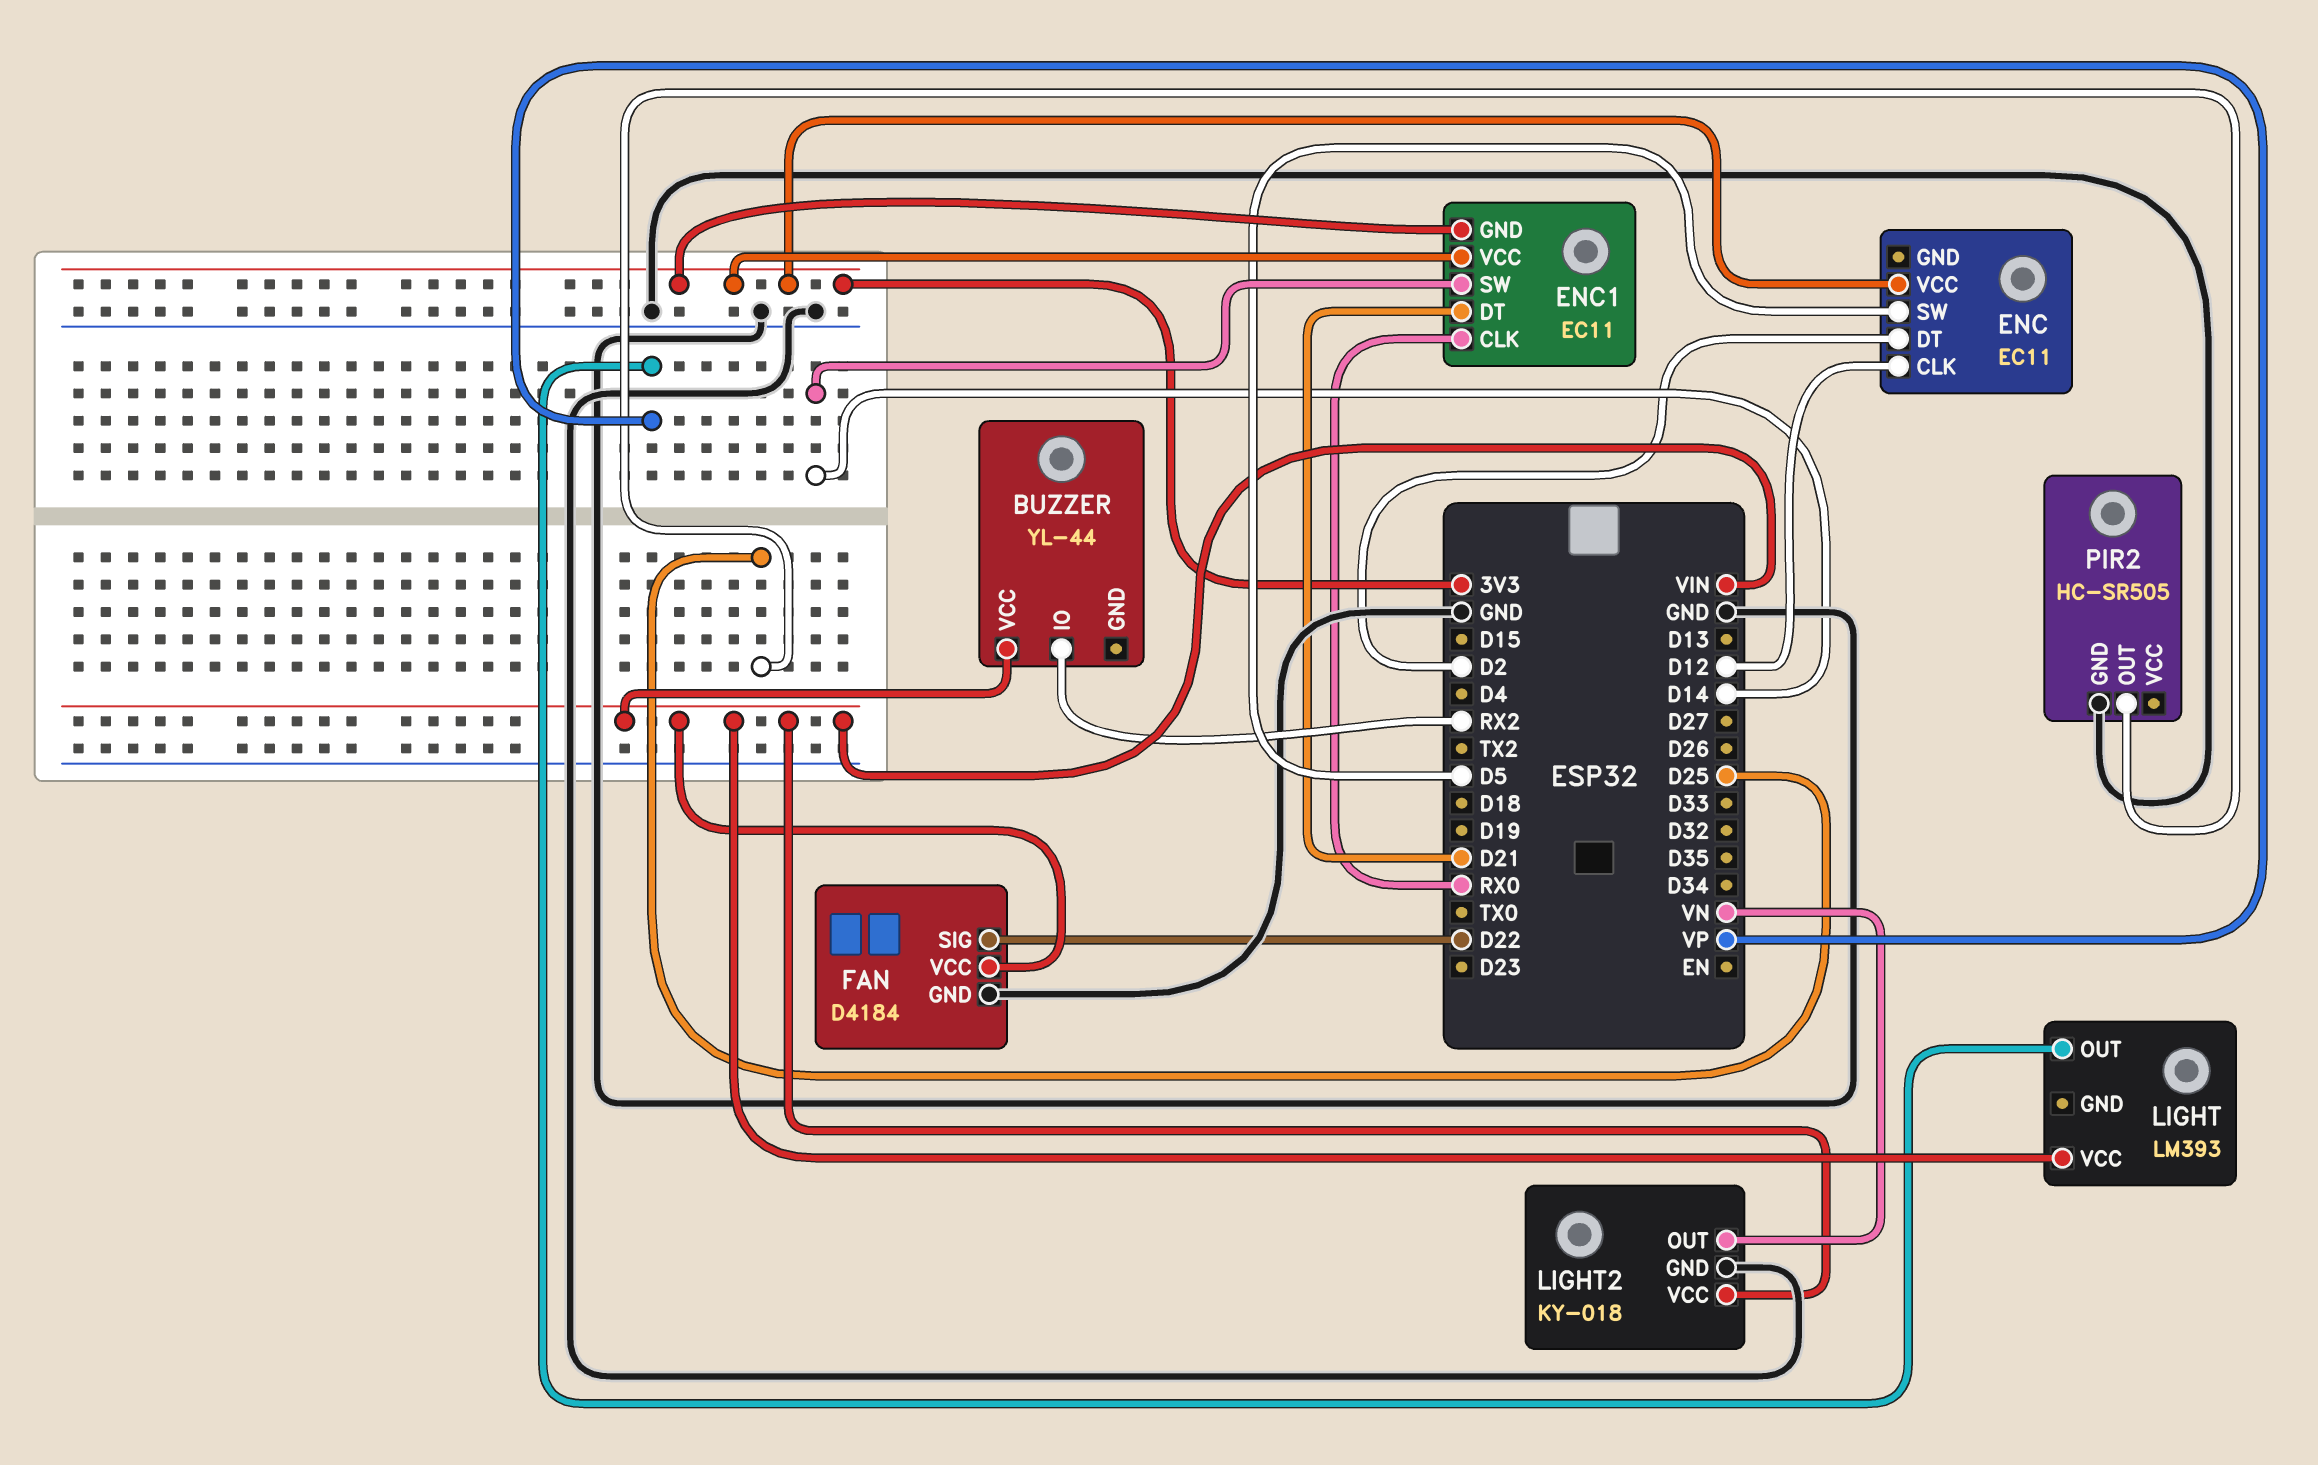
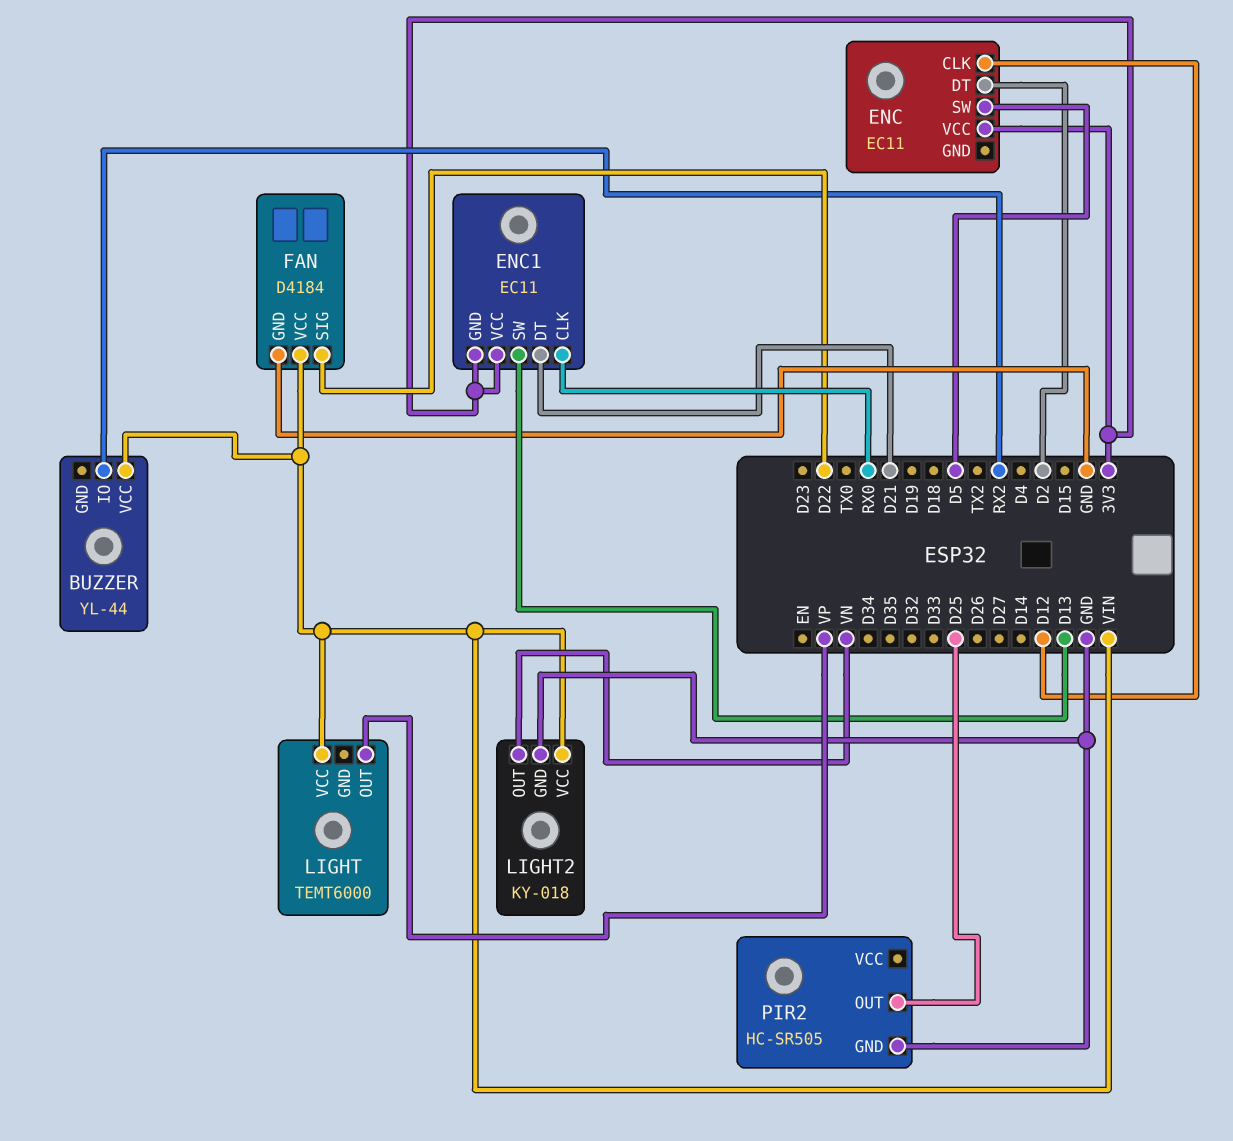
ENC1 pin SW: D14 -> D13
LIGHT: LM393 -> TEMT6000

